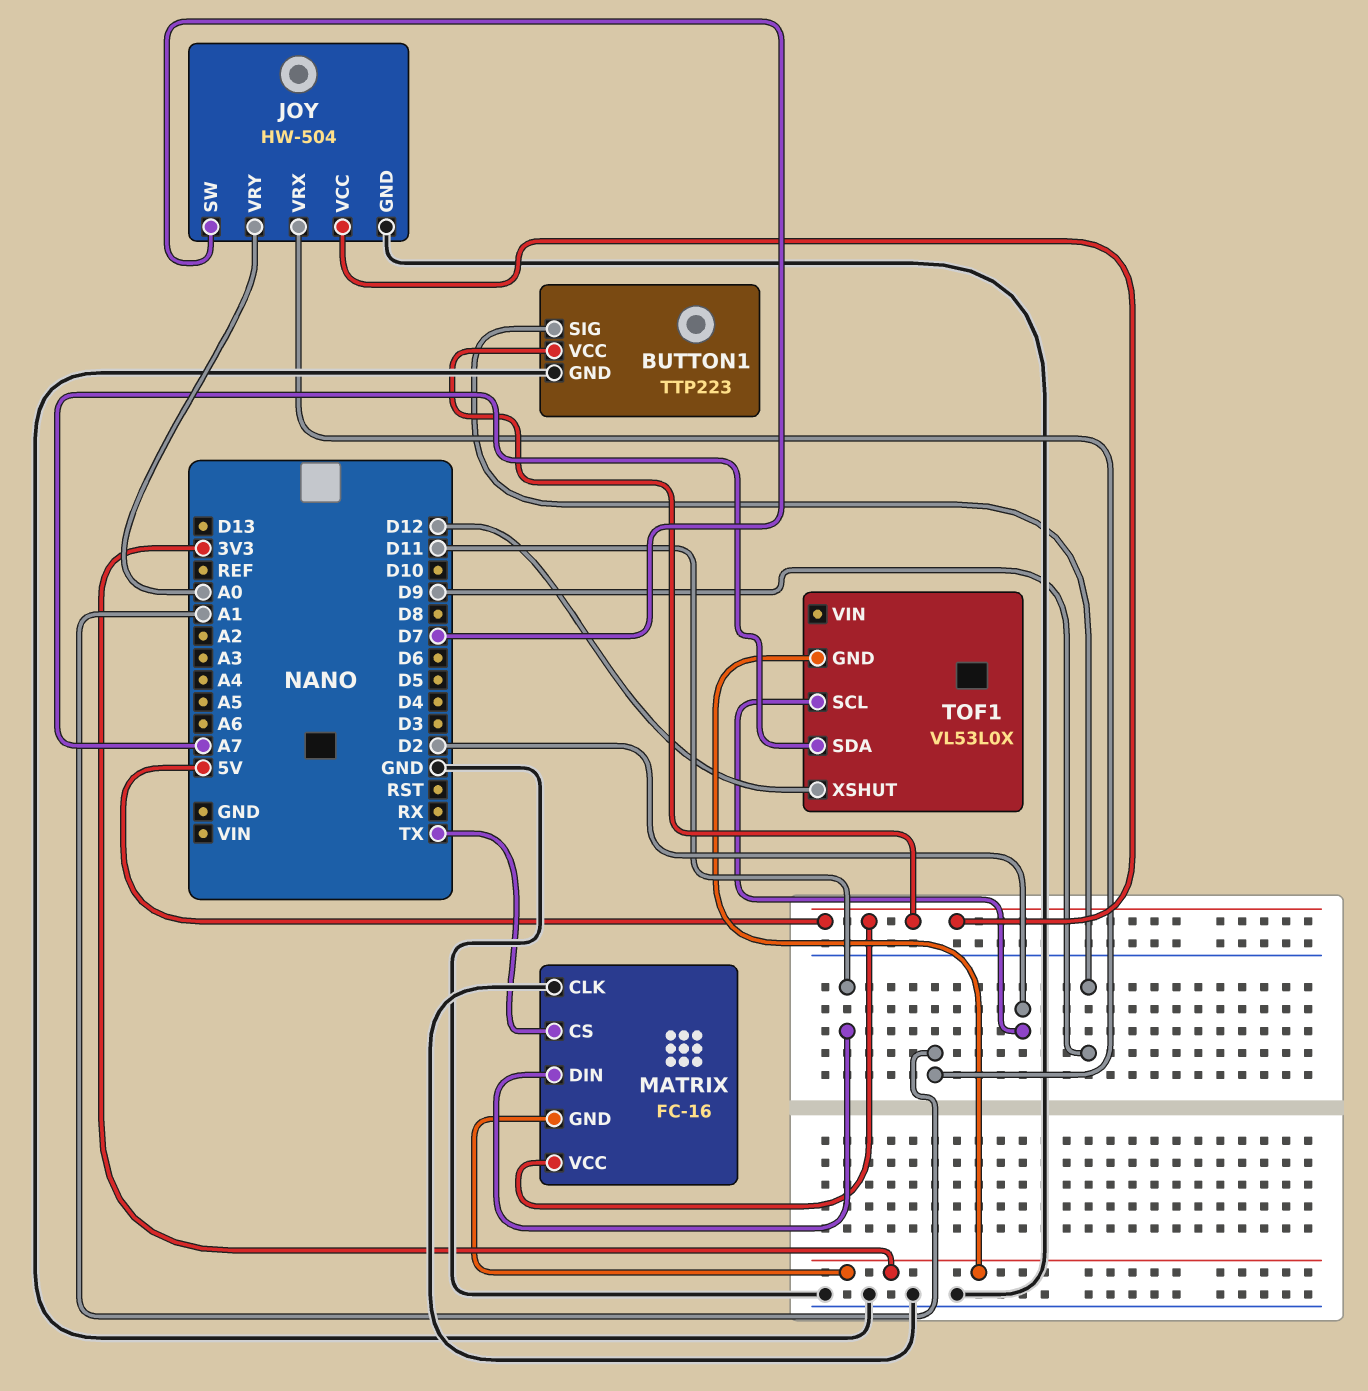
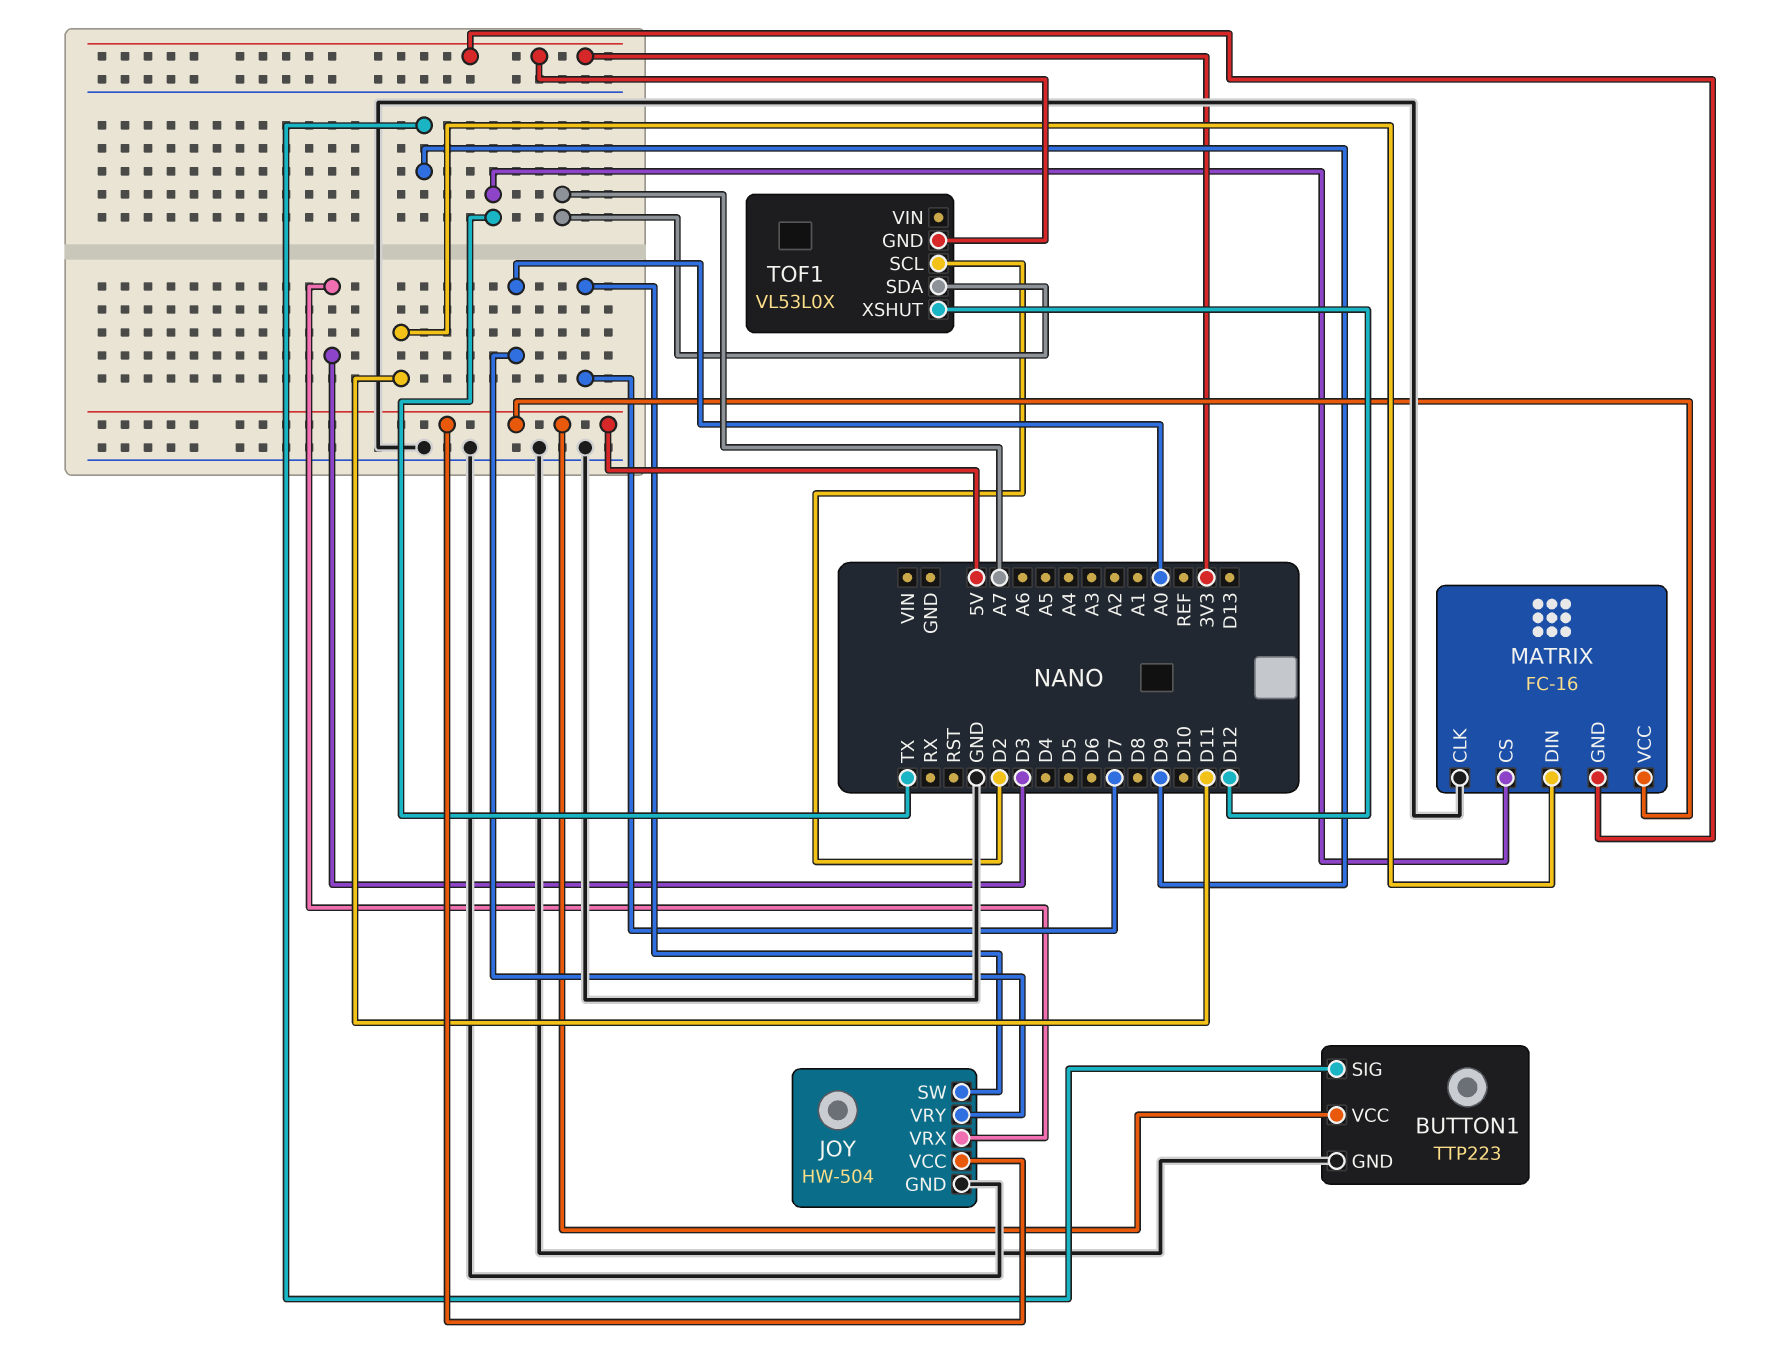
JOY pin VRX: A1 -> D3

